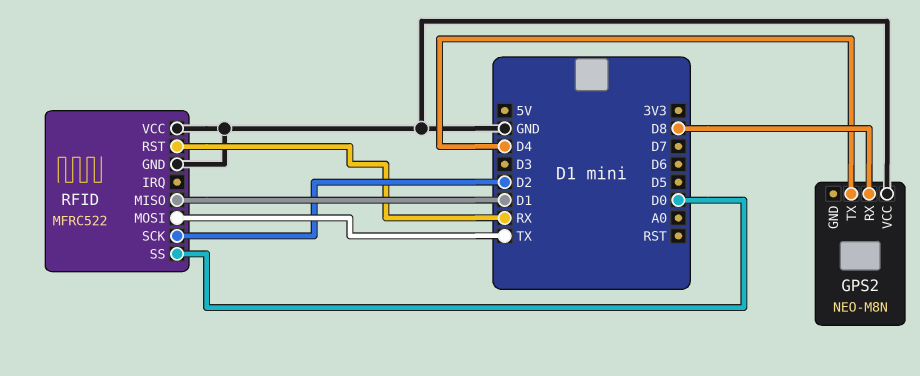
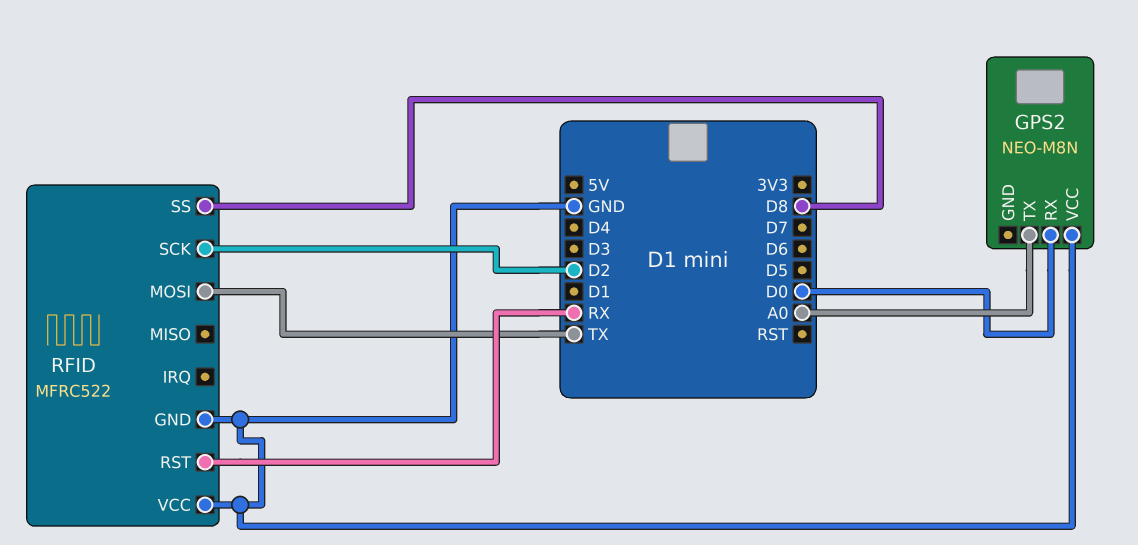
GPS2 pin RX: D8 -> D0
GPS2 pin TX: D4 -> A0
RFID pin MISO: D1 -> none
RFID pin SS: D0 -> D8

